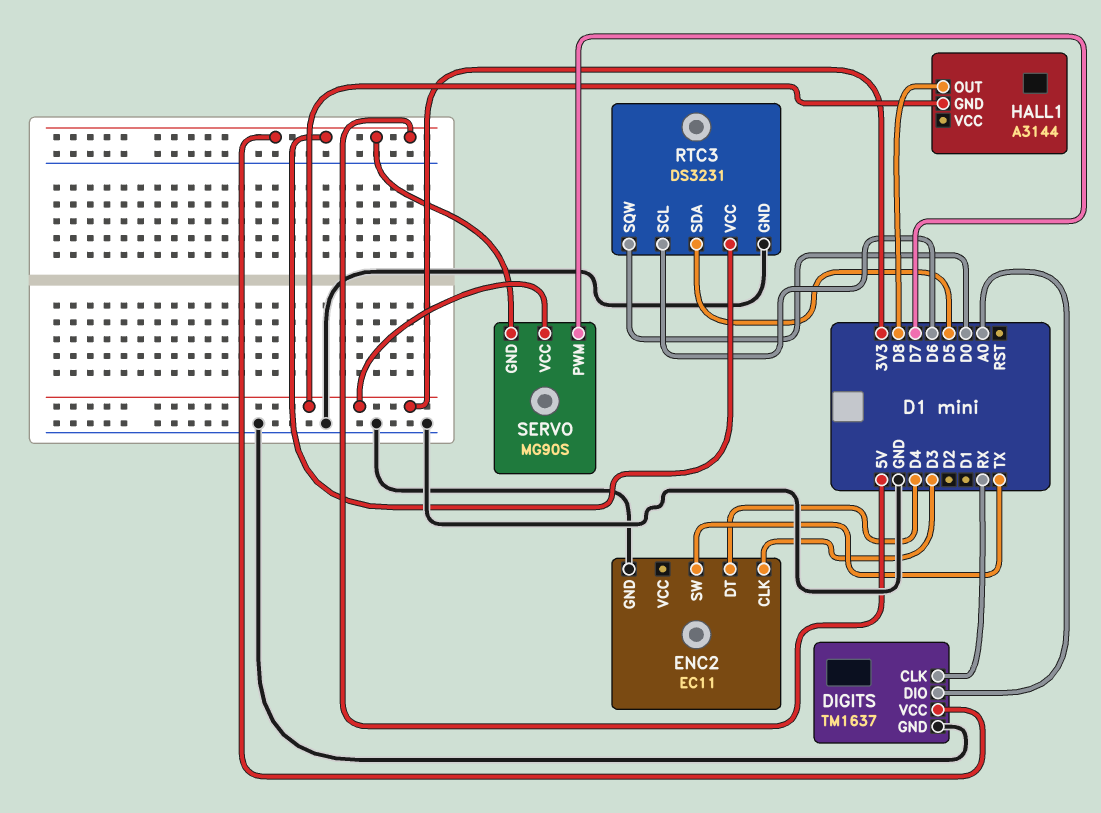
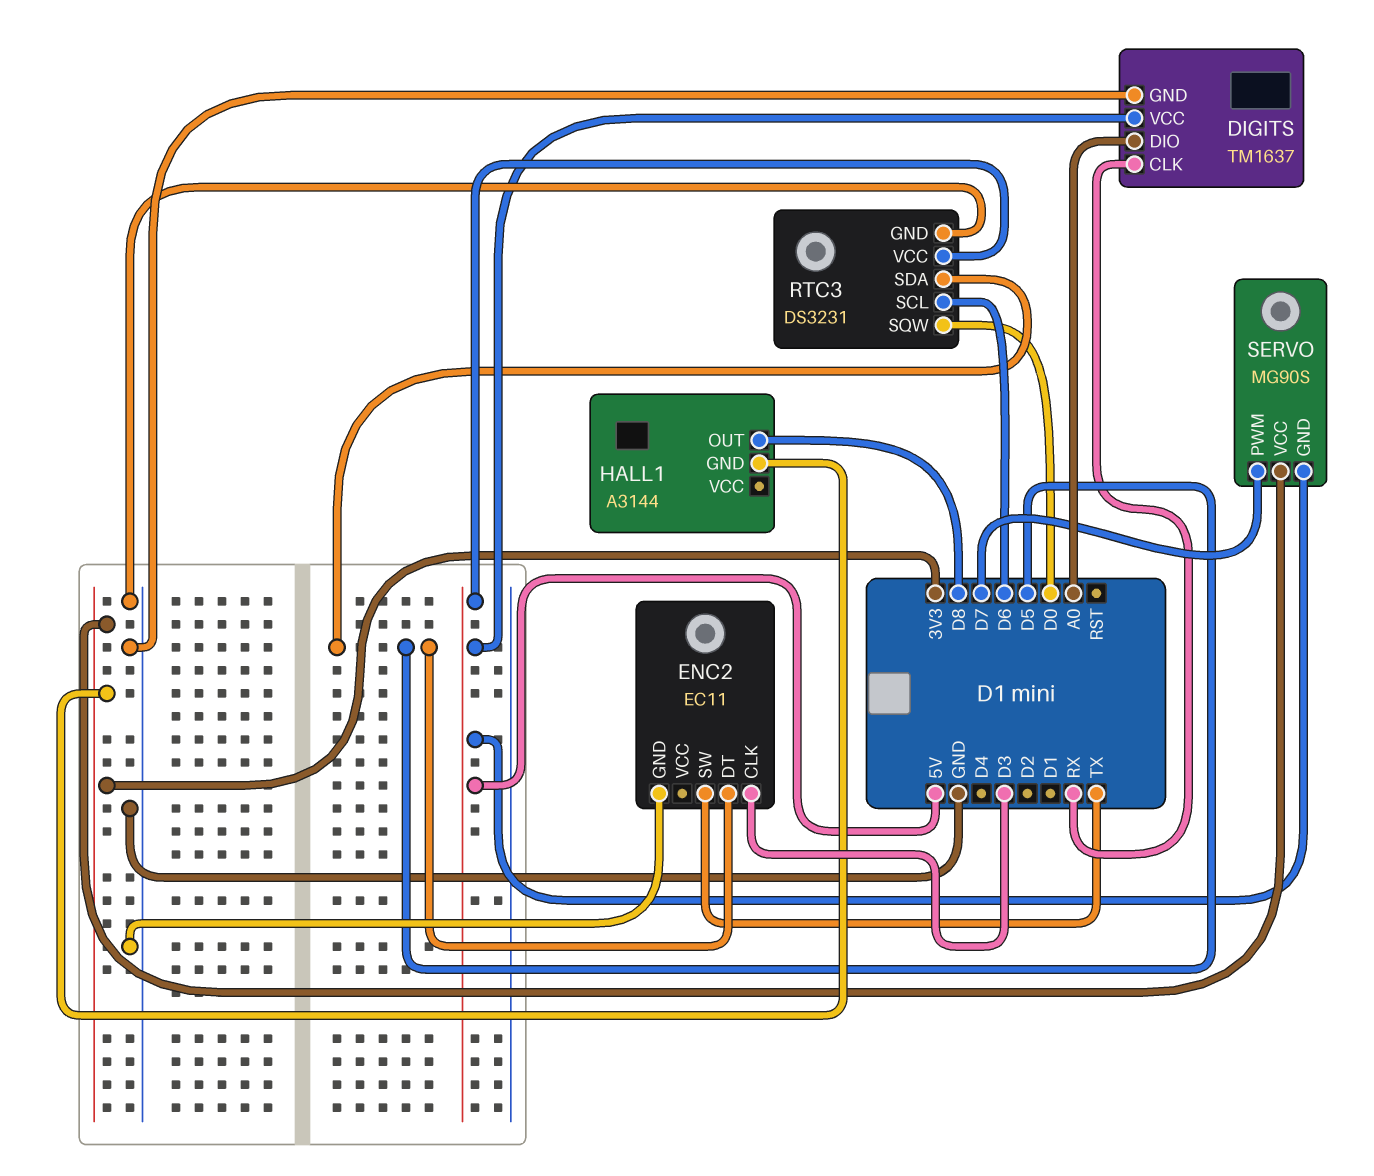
ENC2 pin DT: D4 -> D5

